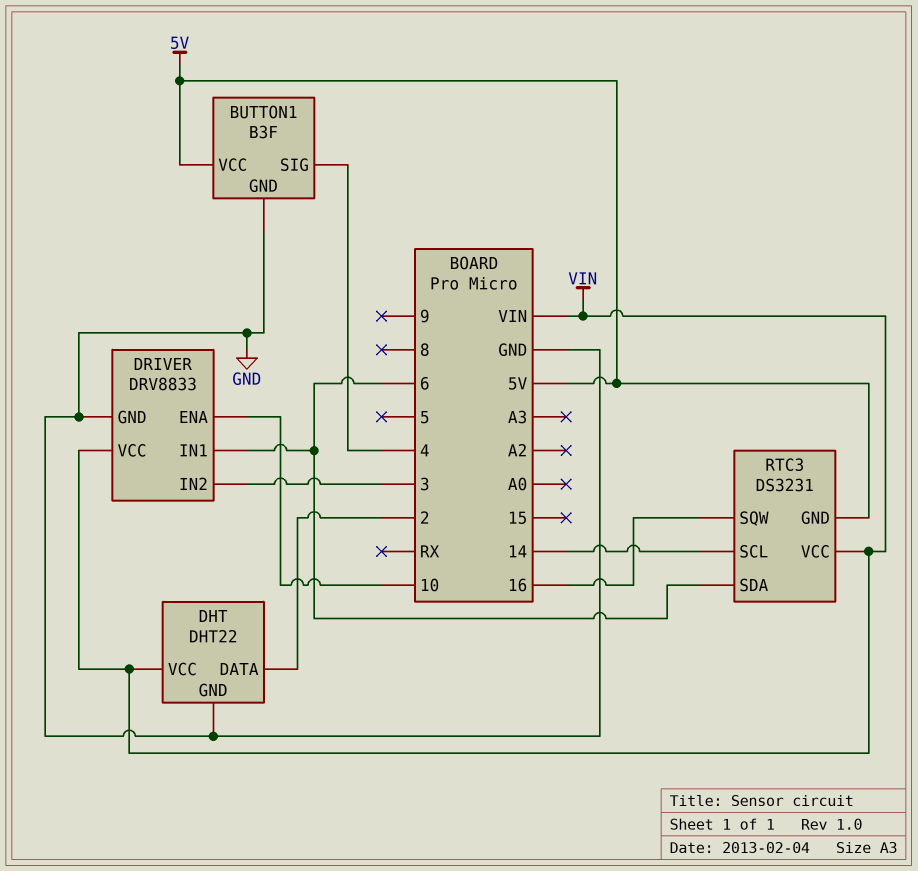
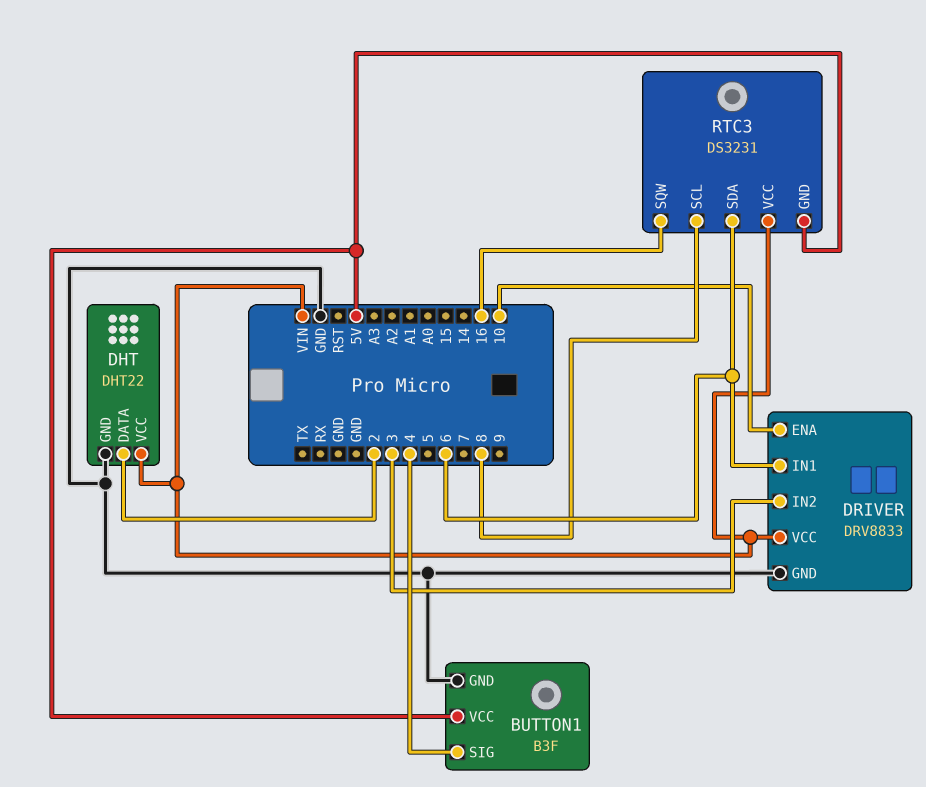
RTC3 pin SCL: 14 -> 8

